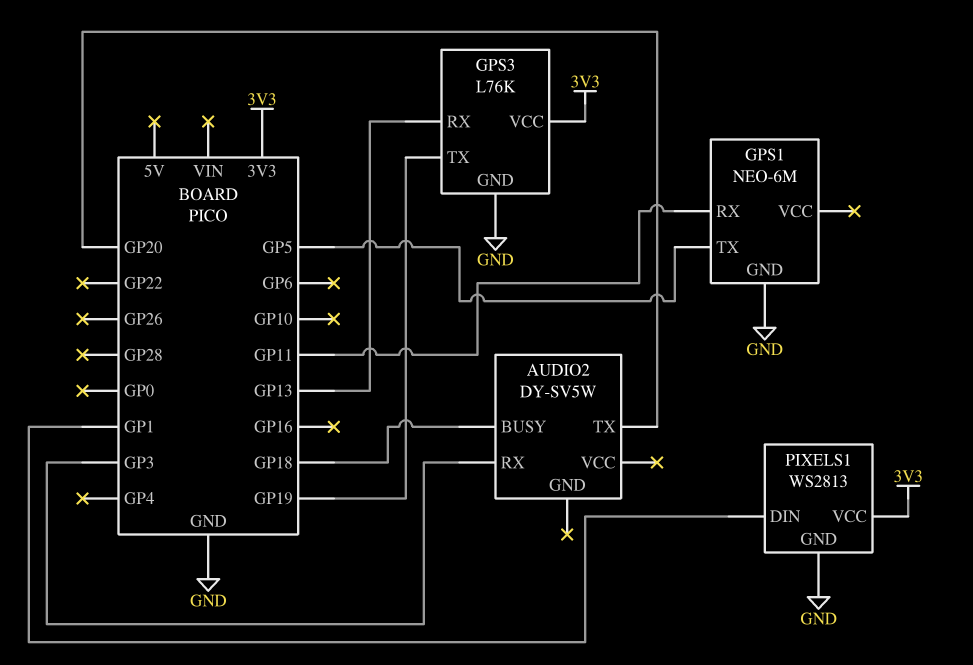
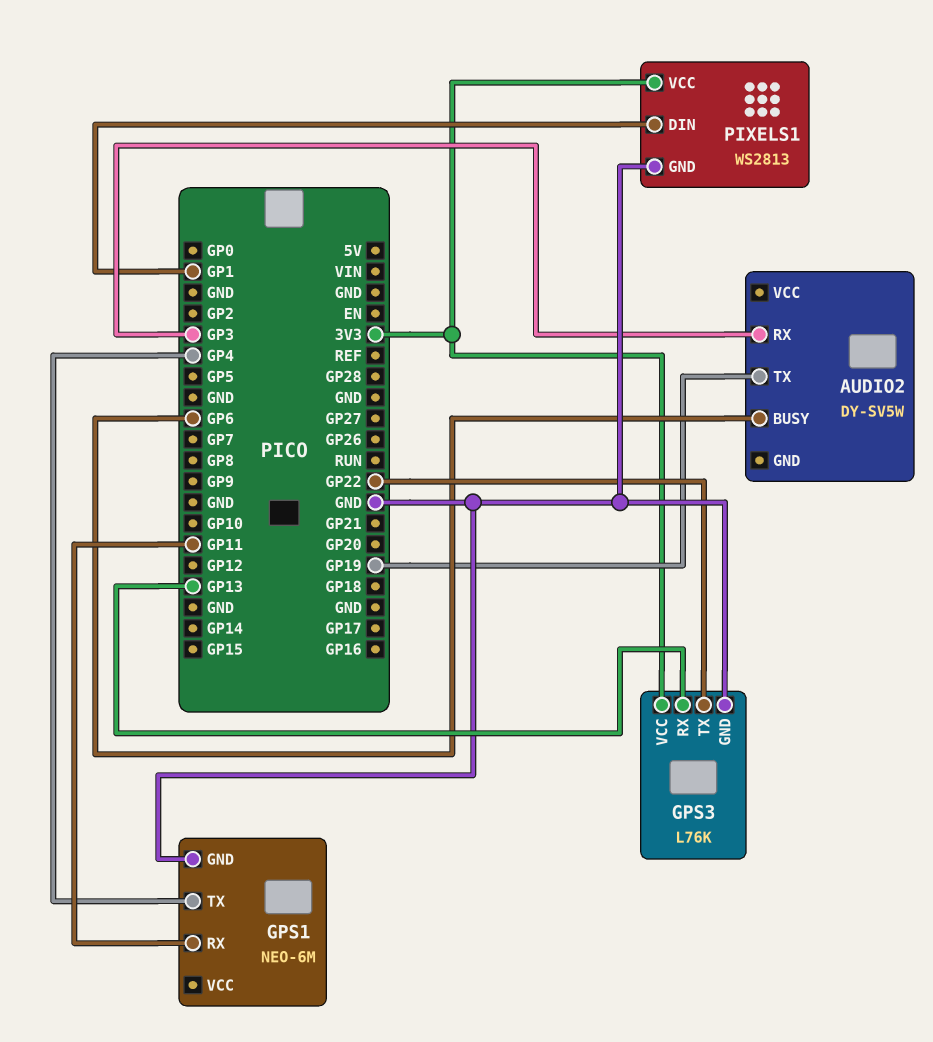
AUDIO2 pin BUSY: GP18 -> GP6
AUDIO2 pin TX: GP20 -> GP19
GPS1 pin TX: GP5 -> GP4
GPS3 pin TX: GP19 -> GP22

